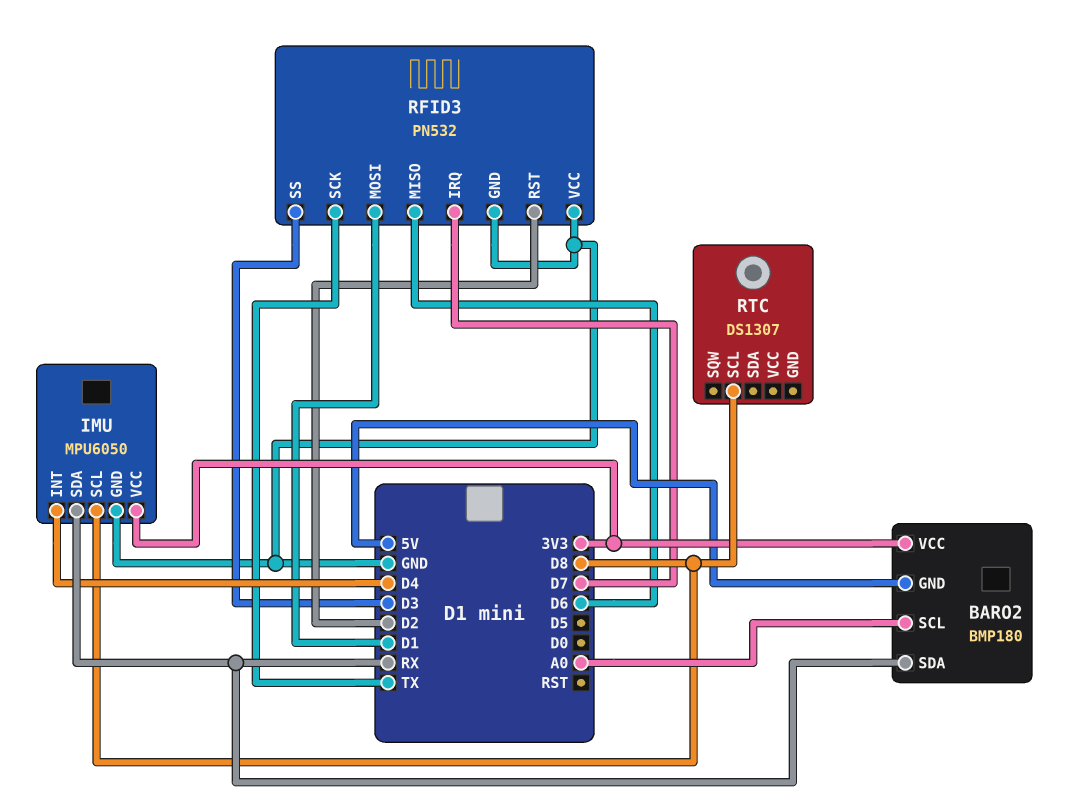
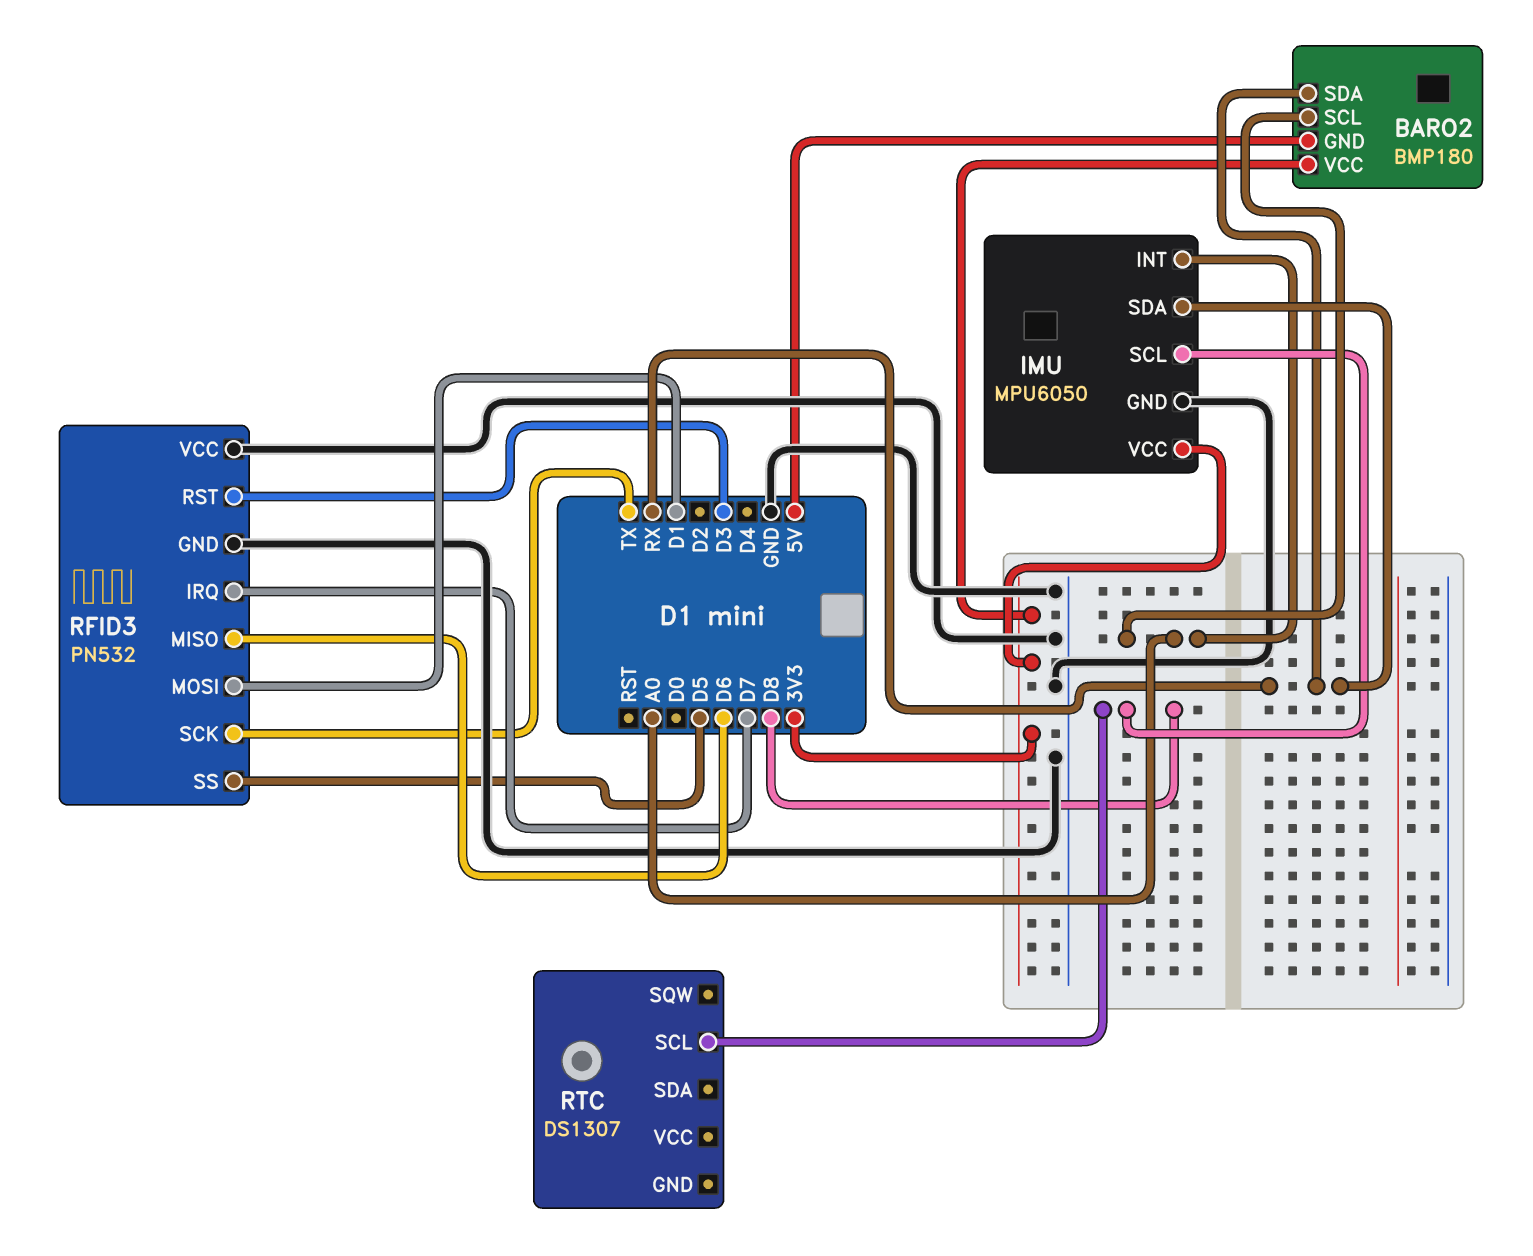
IMU pin INT: D4 -> A0
RFID3 pin RST: D2 -> D3
RFID3 pin SS: D3 -> D5

